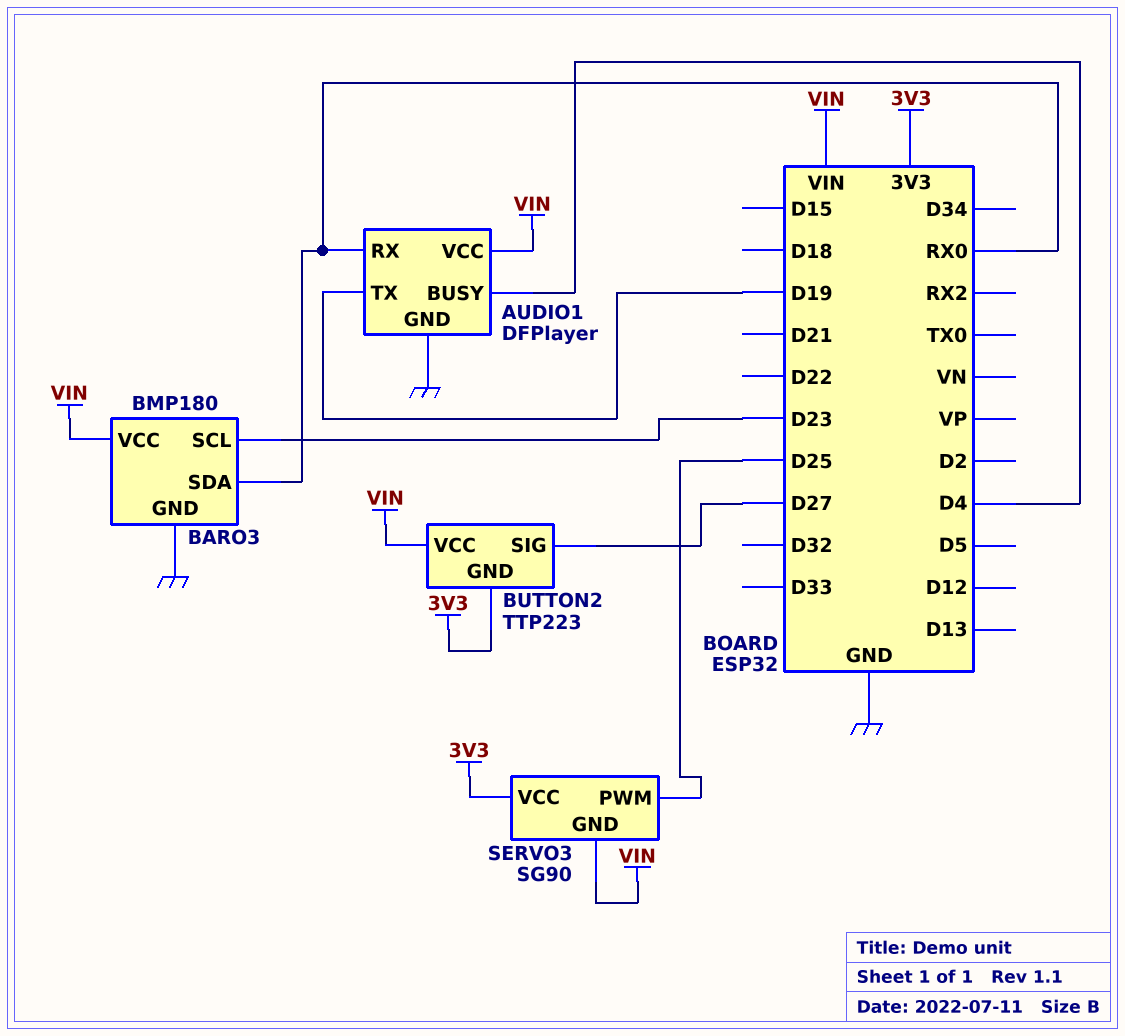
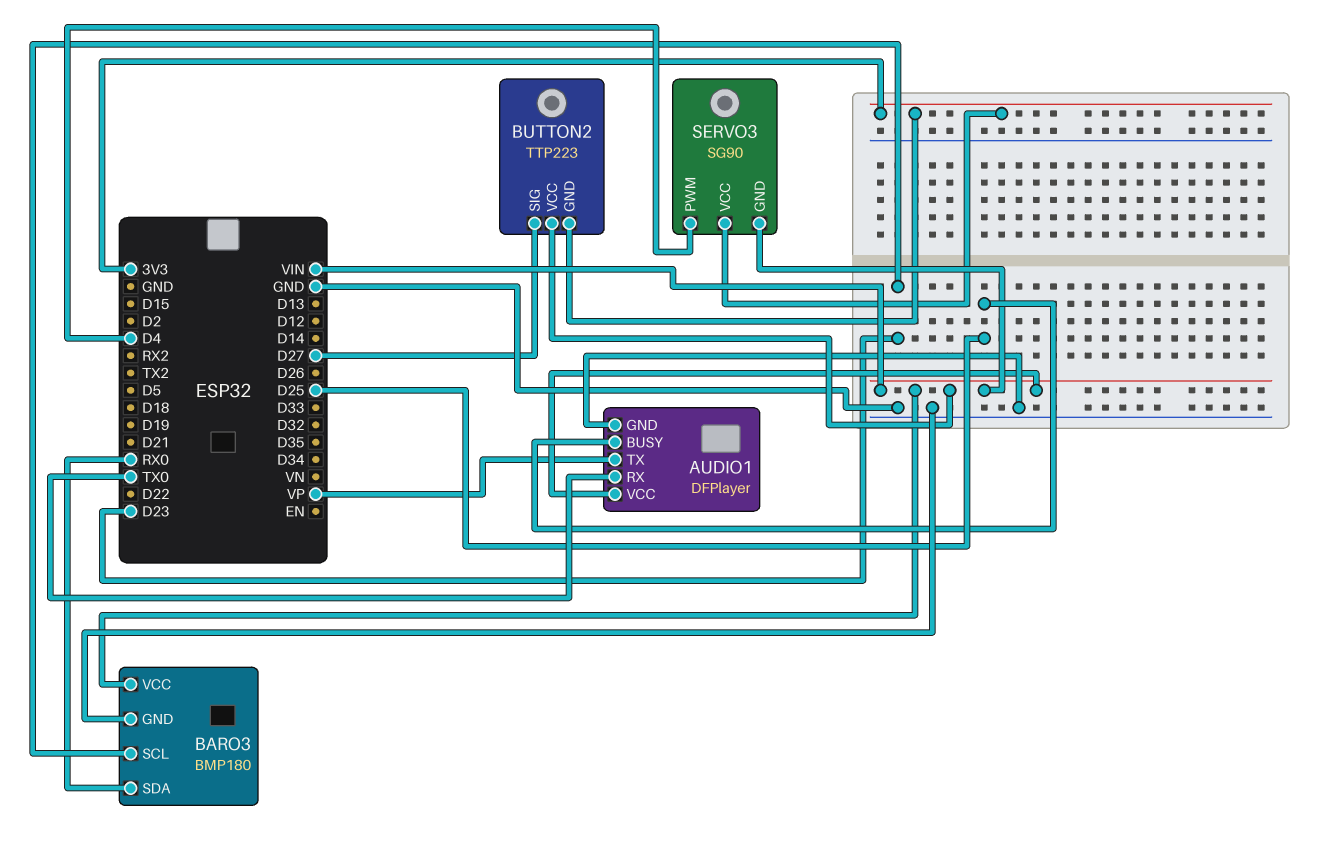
AUDIO1 pin BUSY: D4 -> D25
AUDIO1 pin RX: RX0 -> TX0
AUDIO1 pin TX: D19 -> VP
SERVO3 pin PWM: D25 -> D4

